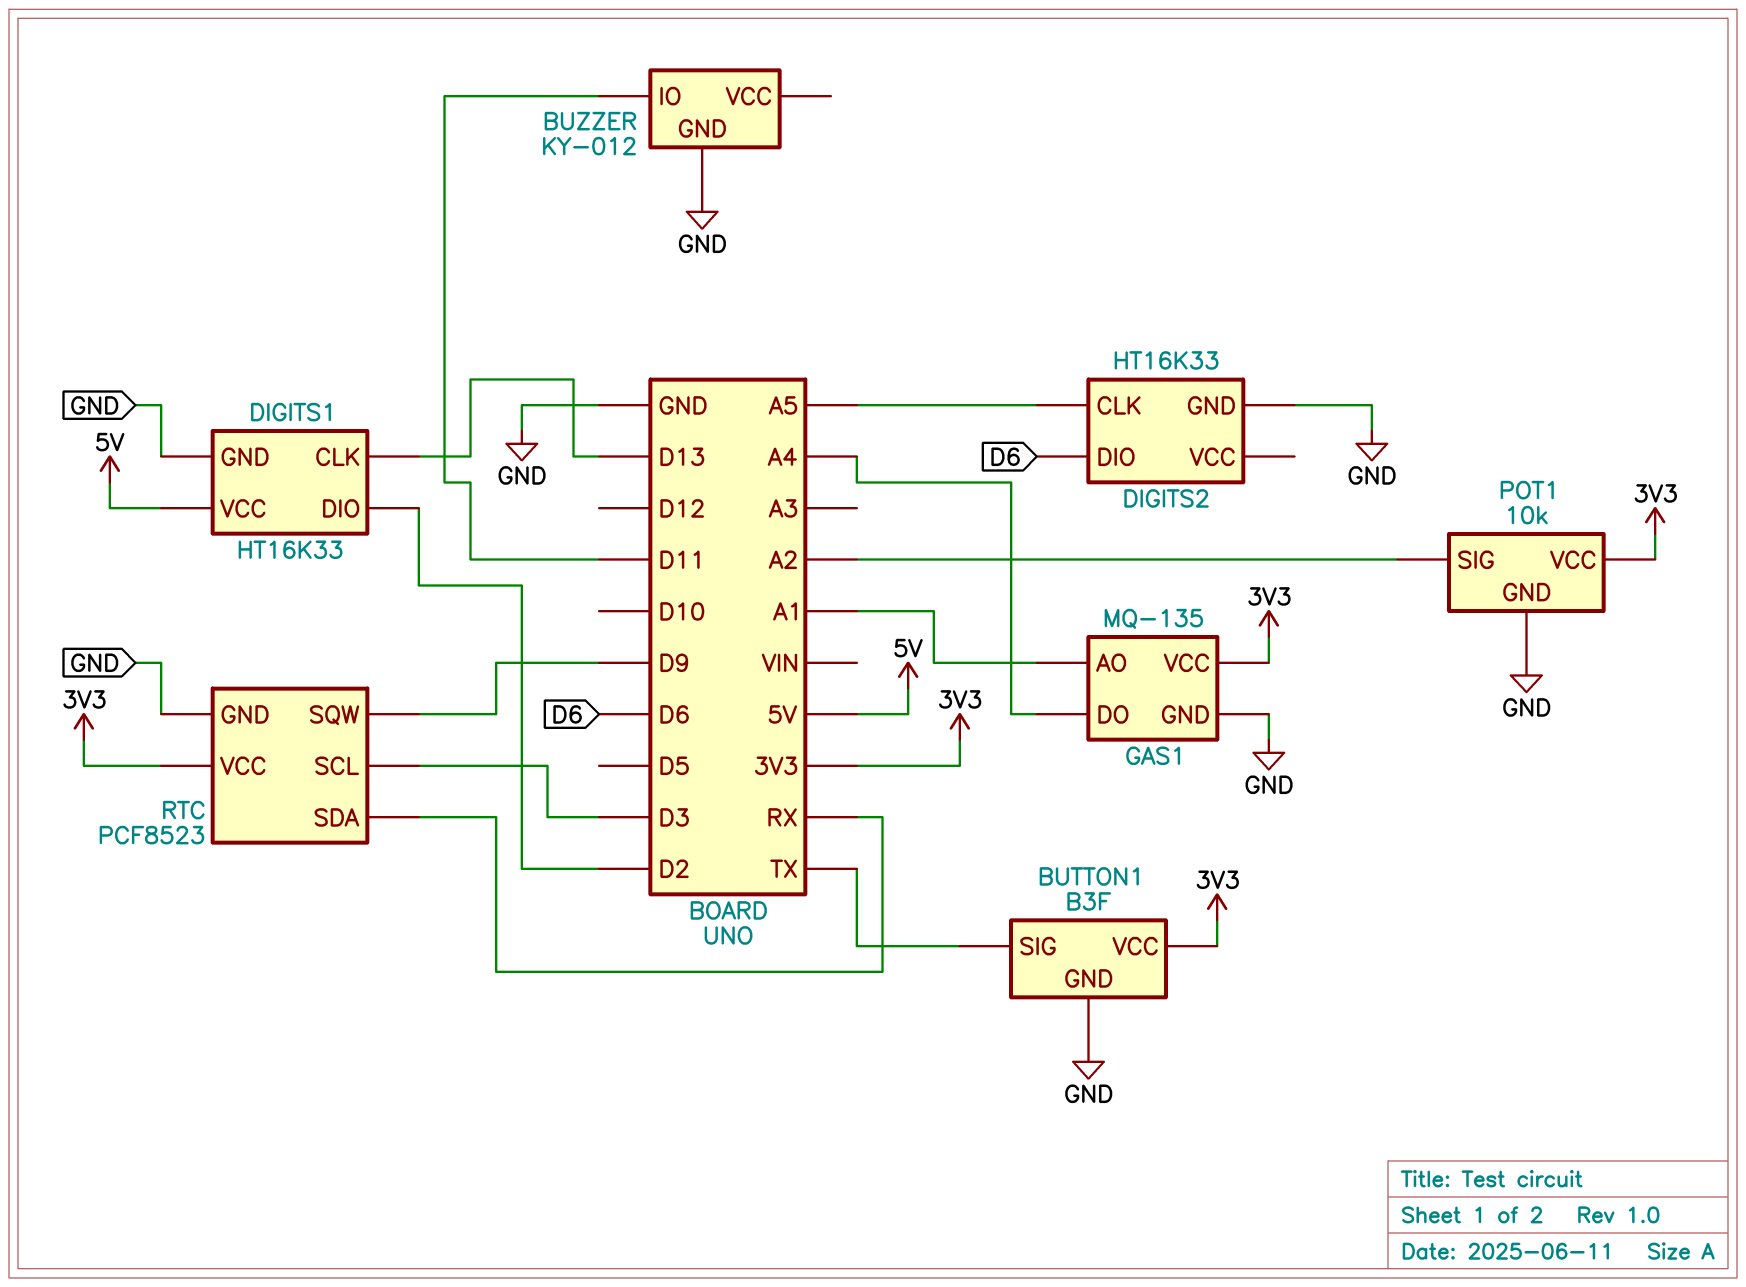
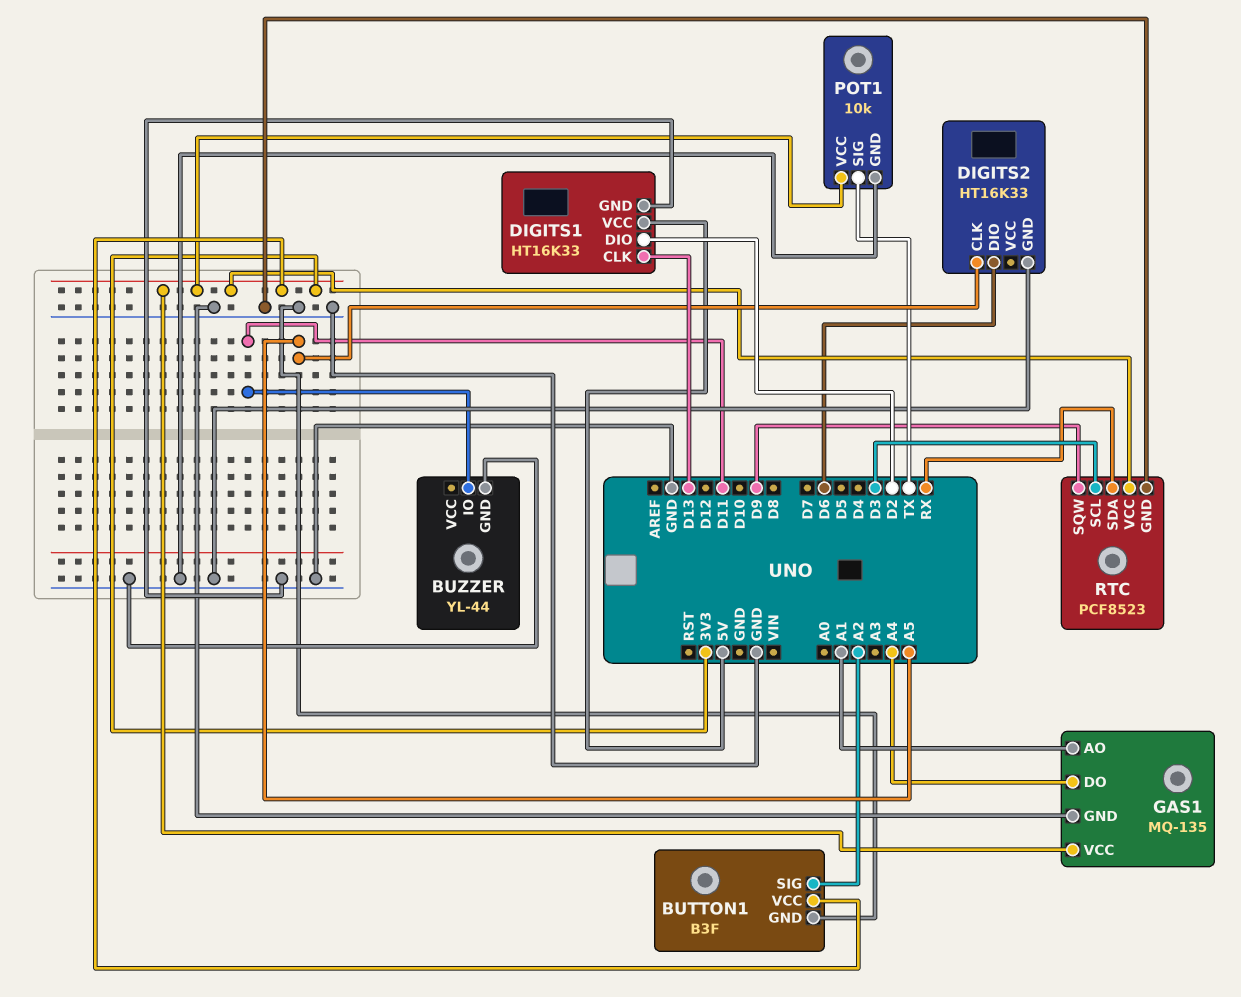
BUTTON1 pin SIG: TX -> A2
BUZZER: KY-012 -> YL-44
POT1 pin SIG: A2 -> TX

